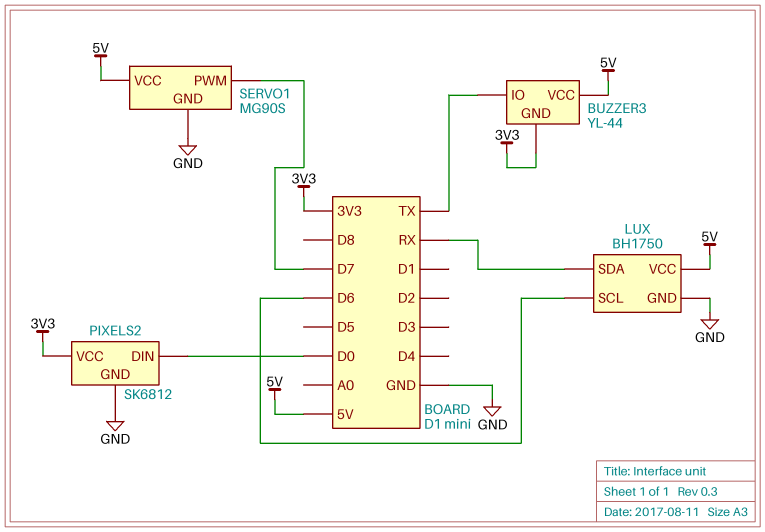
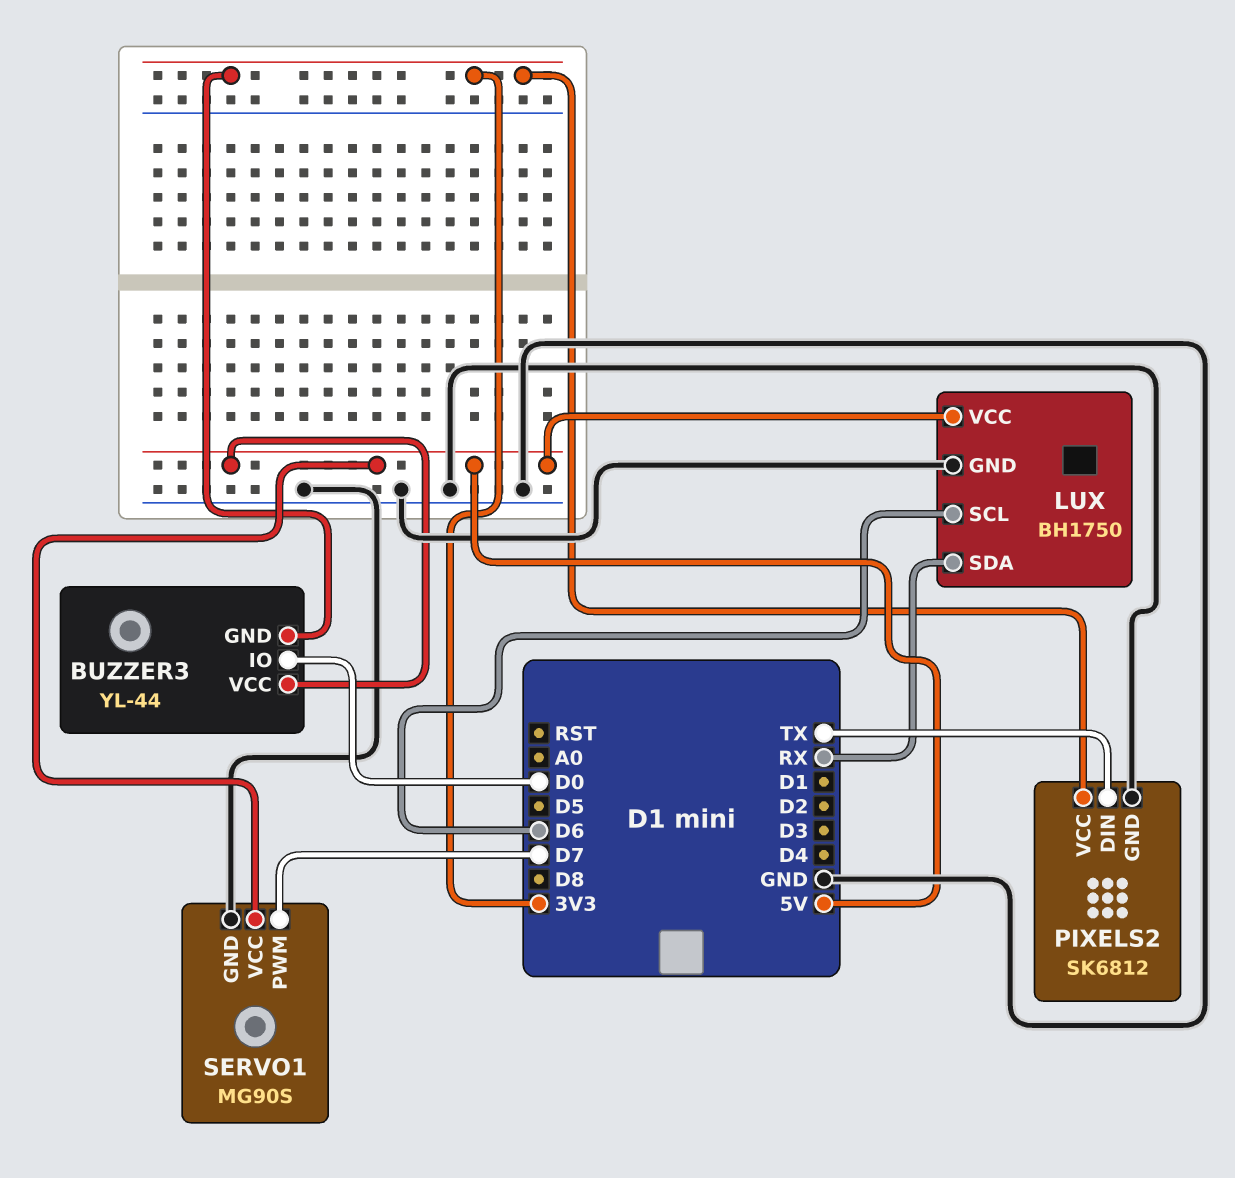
BUZZER3 pin IO: TX -> D0
PIXELS2 pin DIN: D0 -> TX

